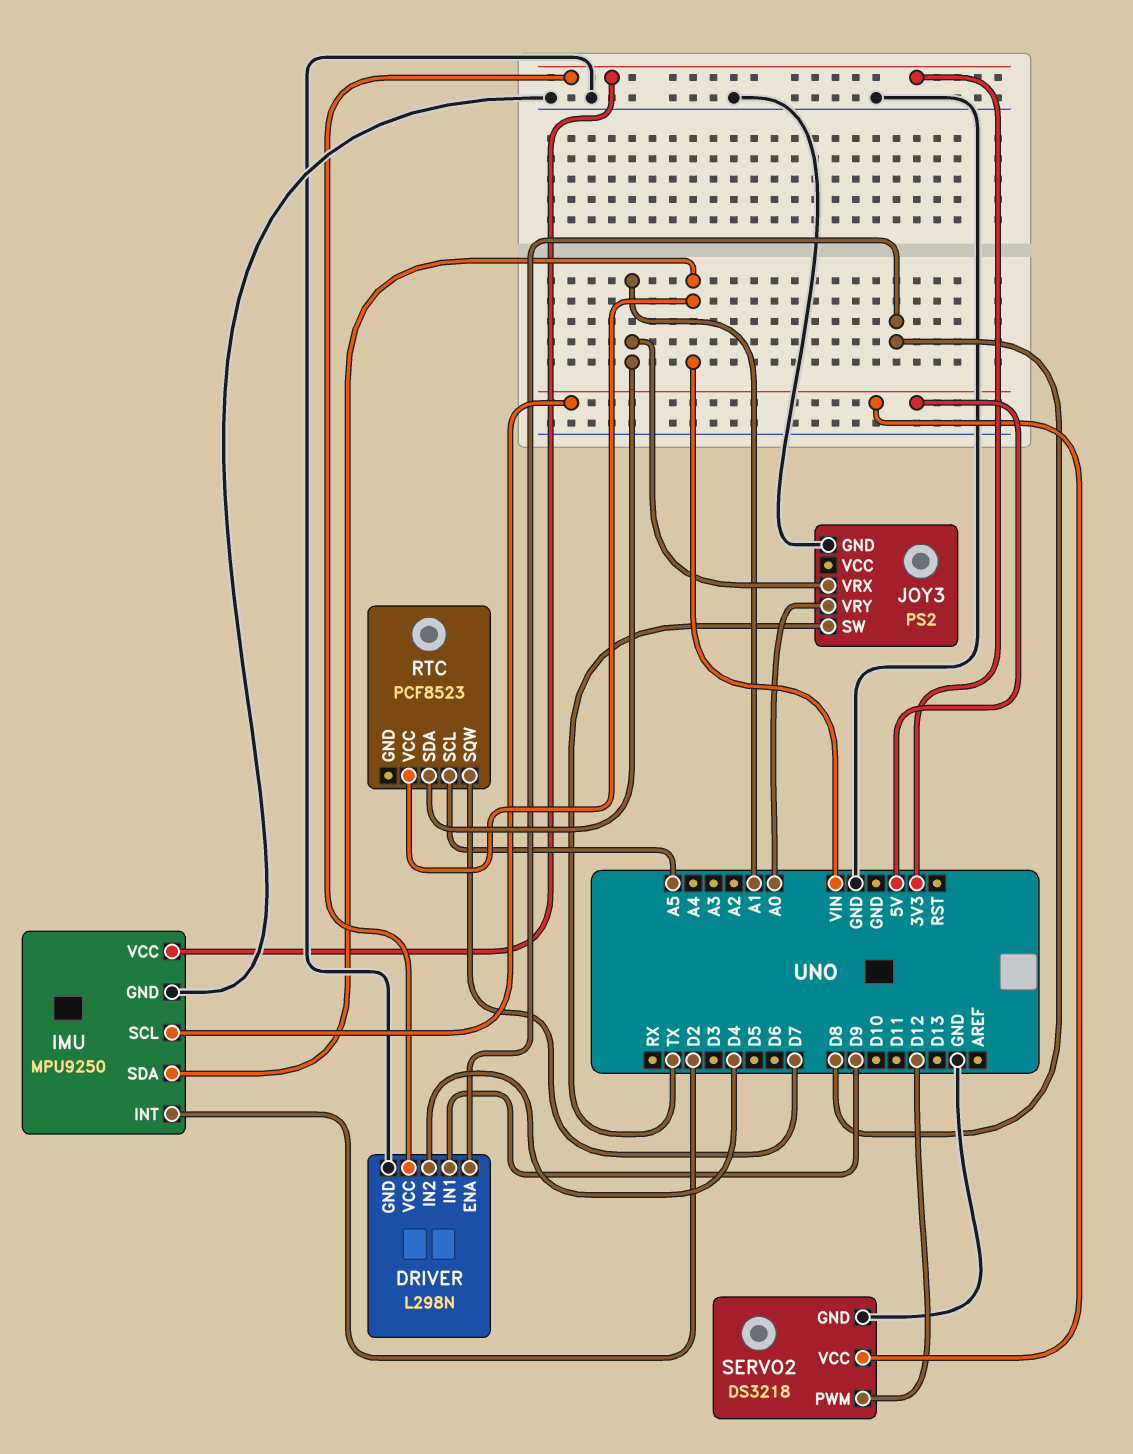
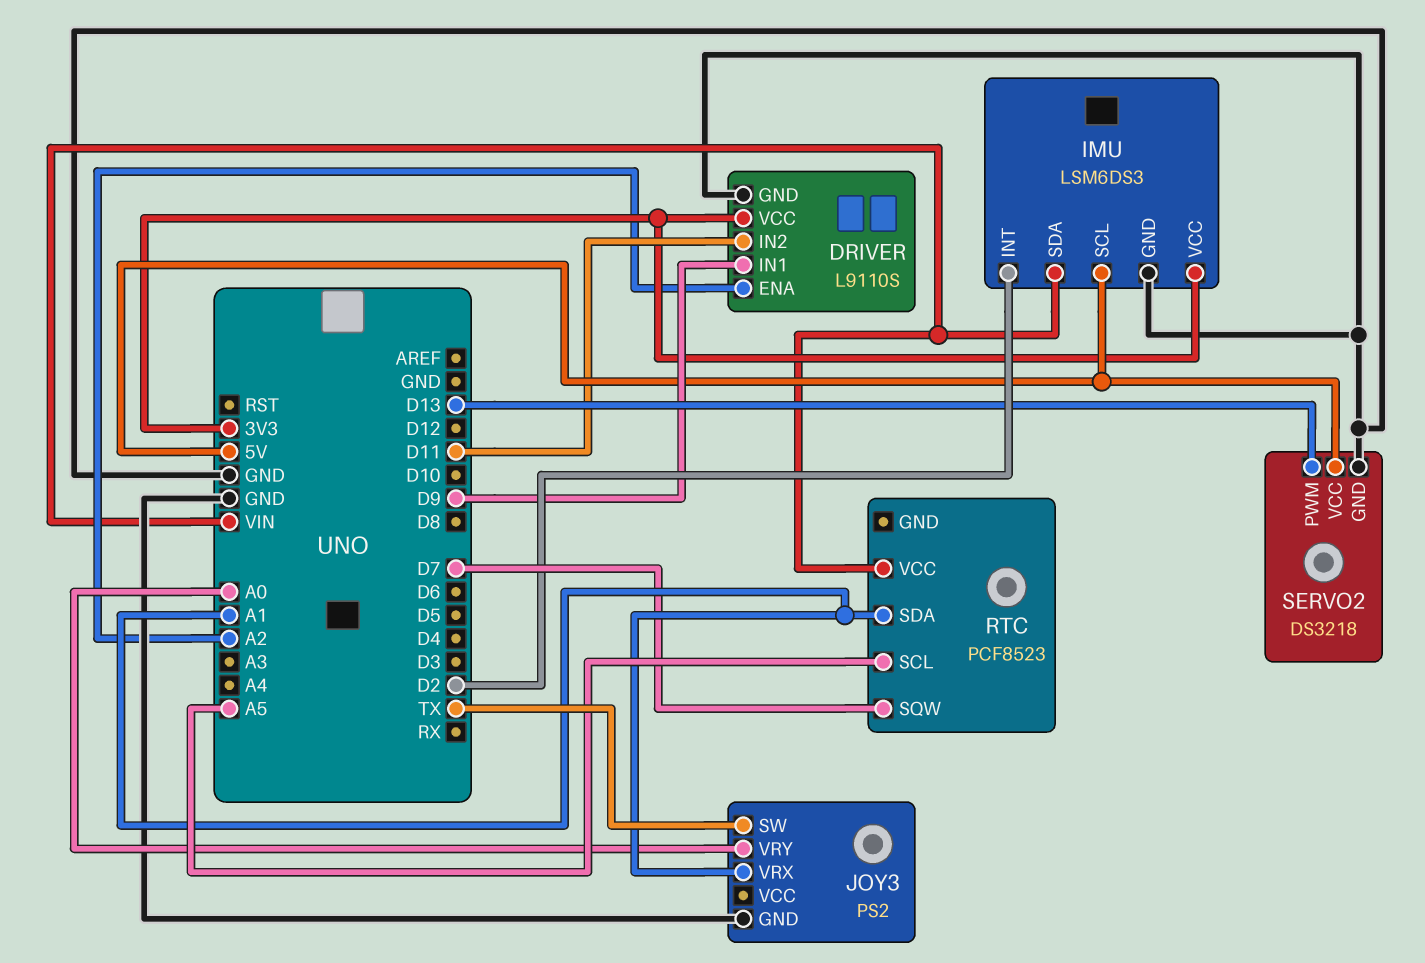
DRIVER: L298N -> L9110S
DRIVER pin ENA: D8 -> A2
DRIVER pin IN2: D4 -> D11
IMU: MPU9250 -> LSM6DS3
SERVO2 pin PWM: D12 -> D13

